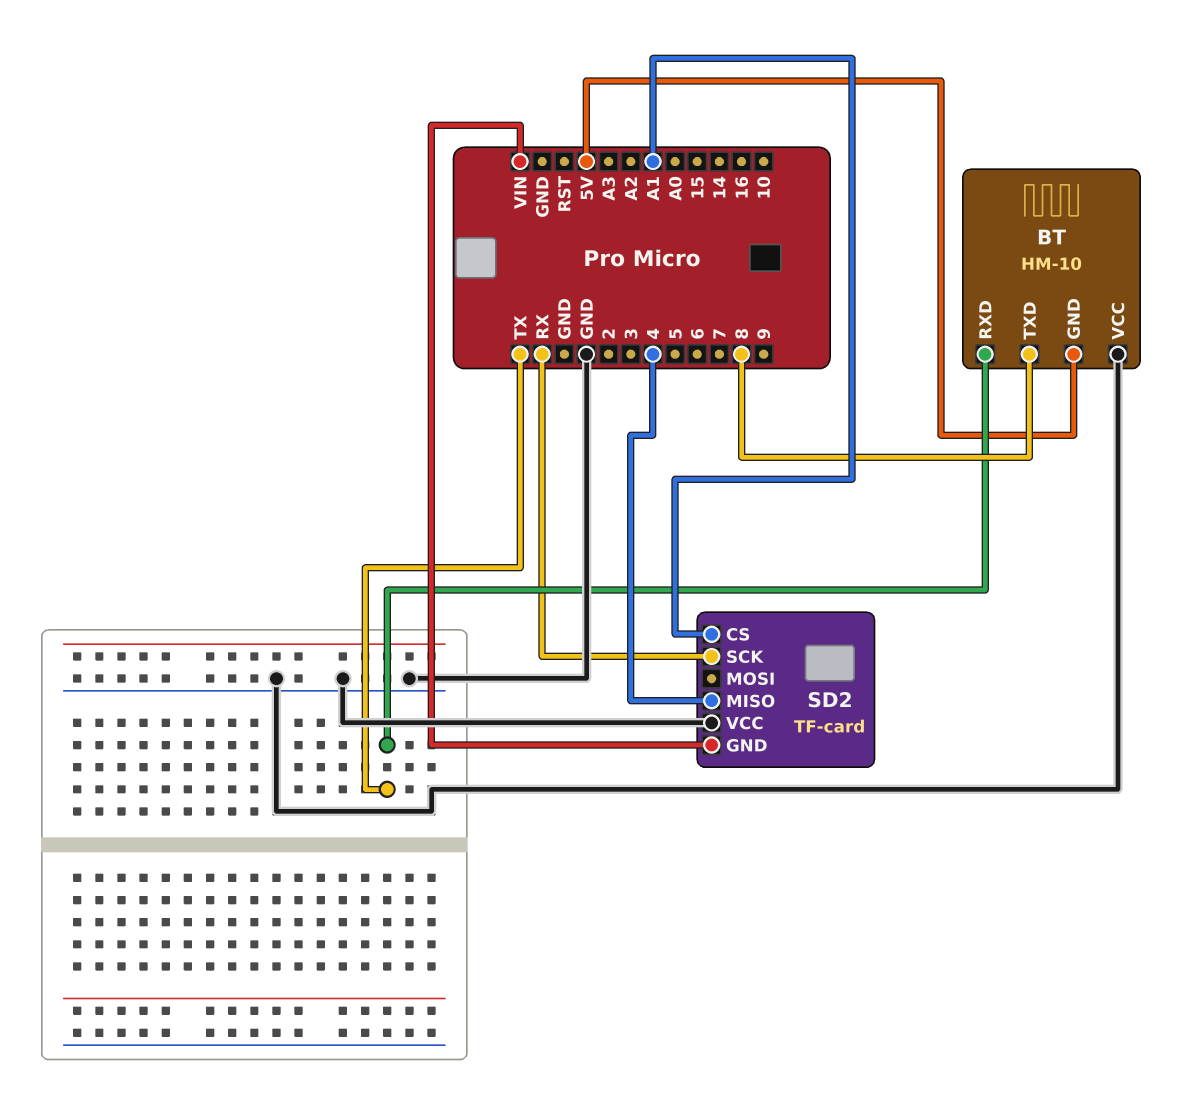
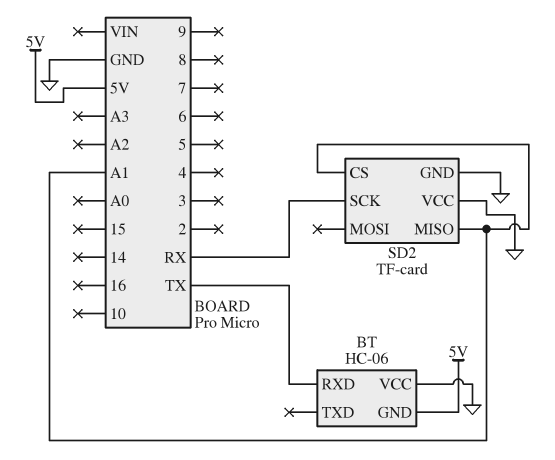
BT: HM-10 -> HC-06
BT pin TXD: 8 -> none
SD2 pin GND: VIN -> GND
SD2 pin MISO: 4 -> A1

